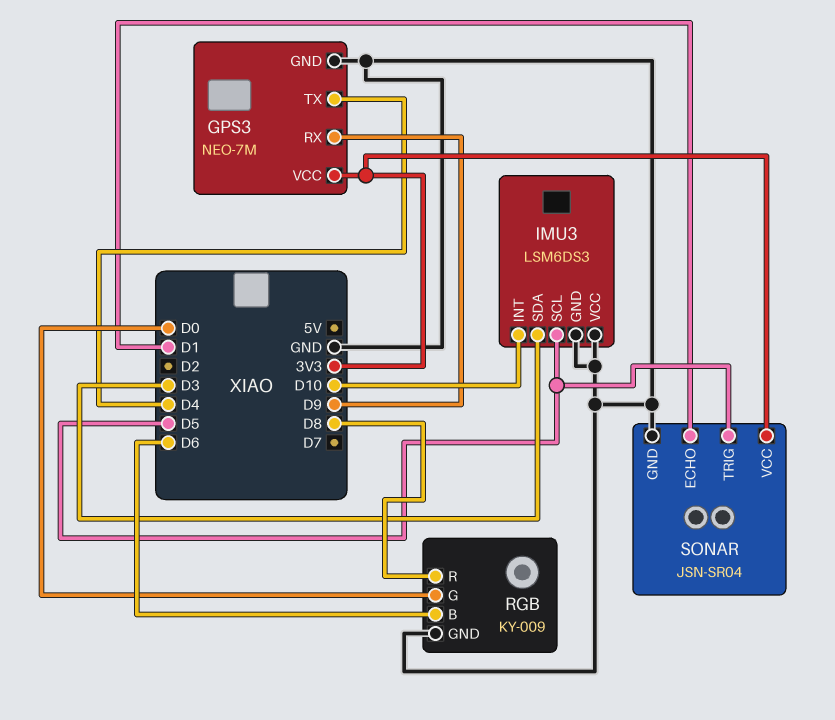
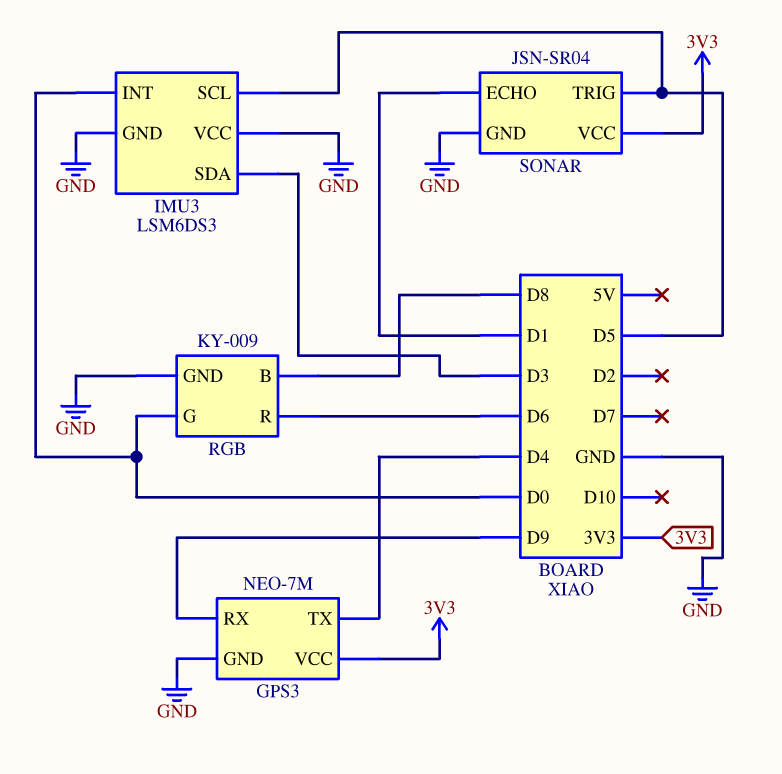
IMU3 pin INT: D10 -> D0
RGB pin B: D6 -> D8
RGB pin R: D8 -> D6

